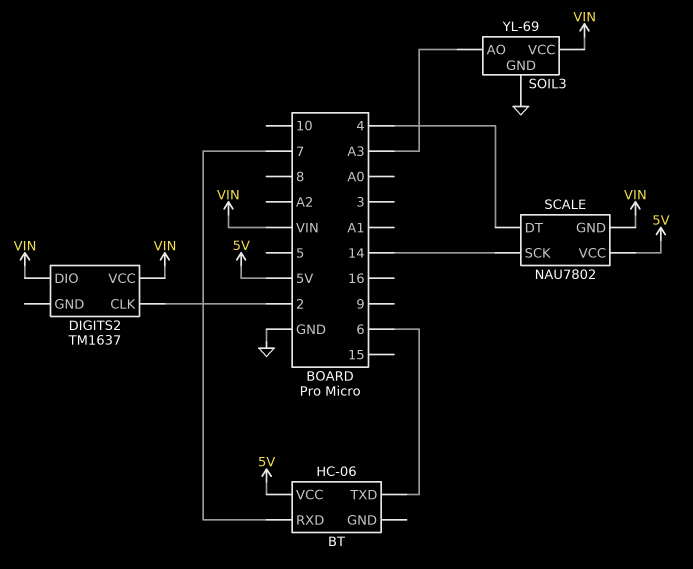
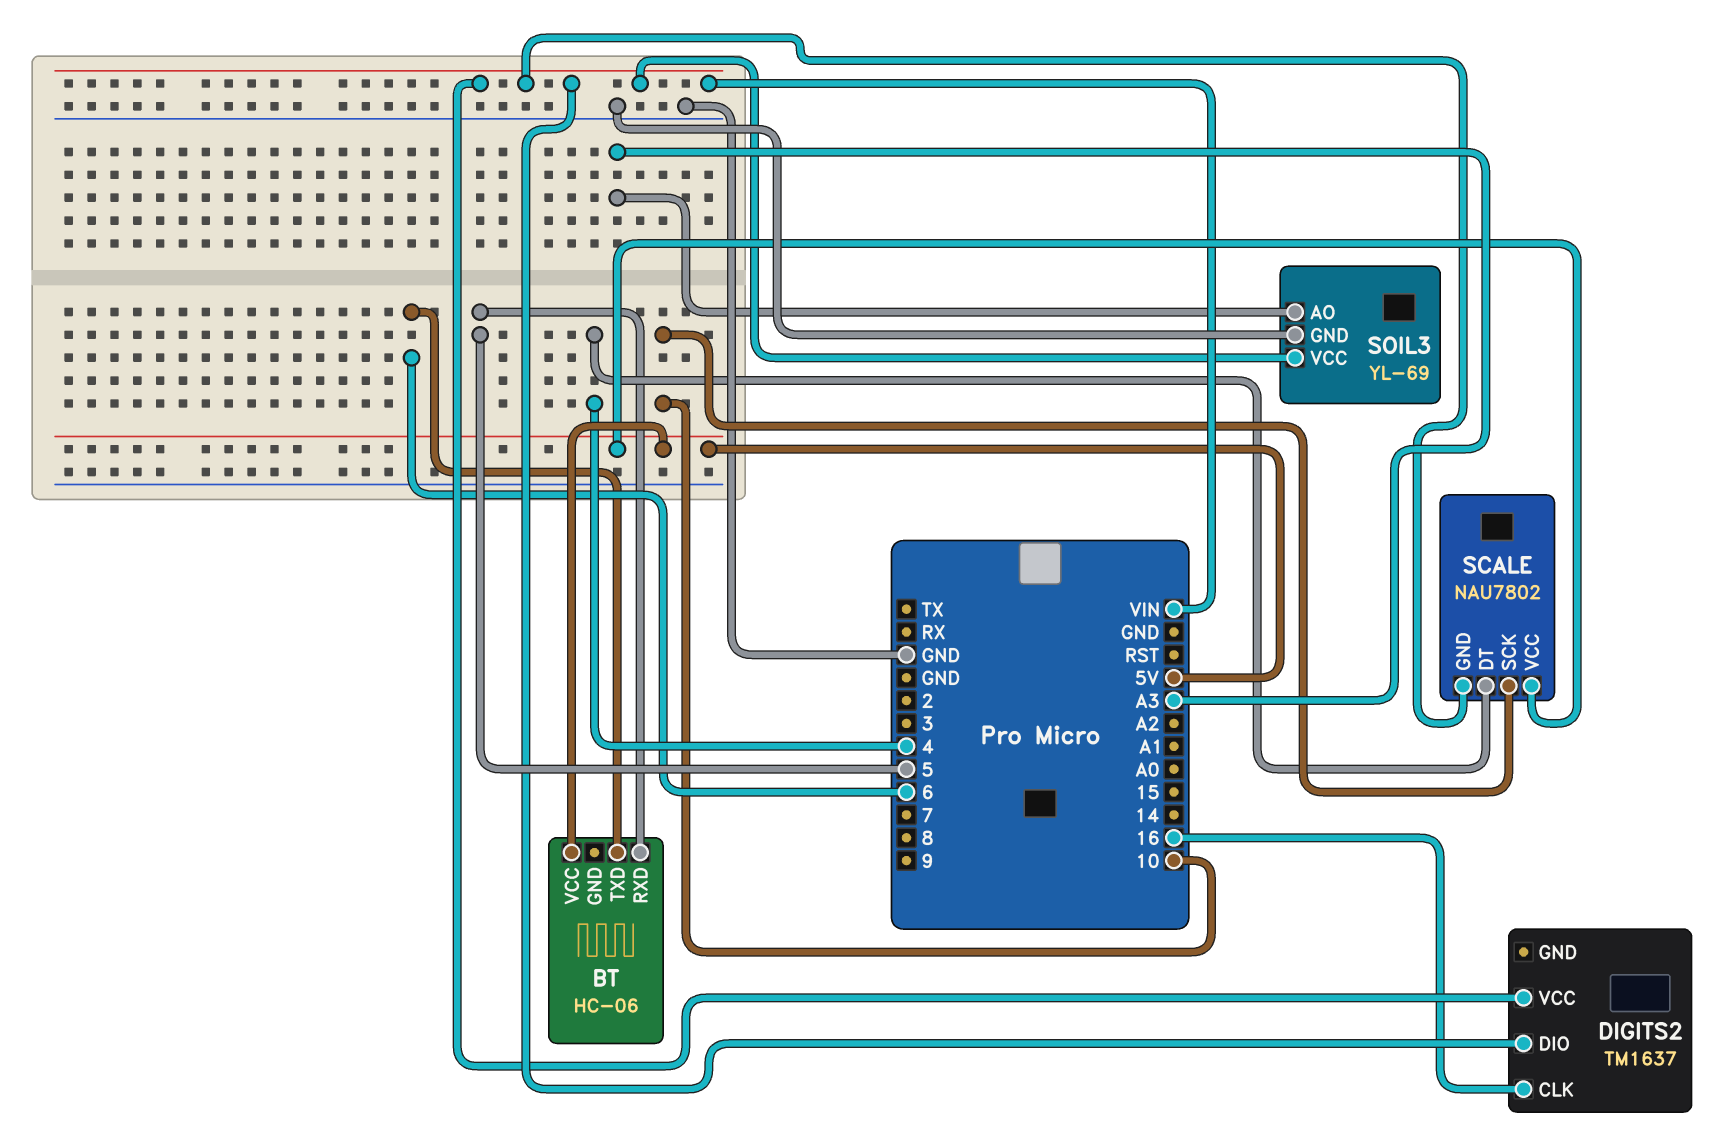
BT pin RXD: 7 -> 5
DIGITS2 pin CLK: 2 -> 16
SCALE pin SCK: 14 -> 10

